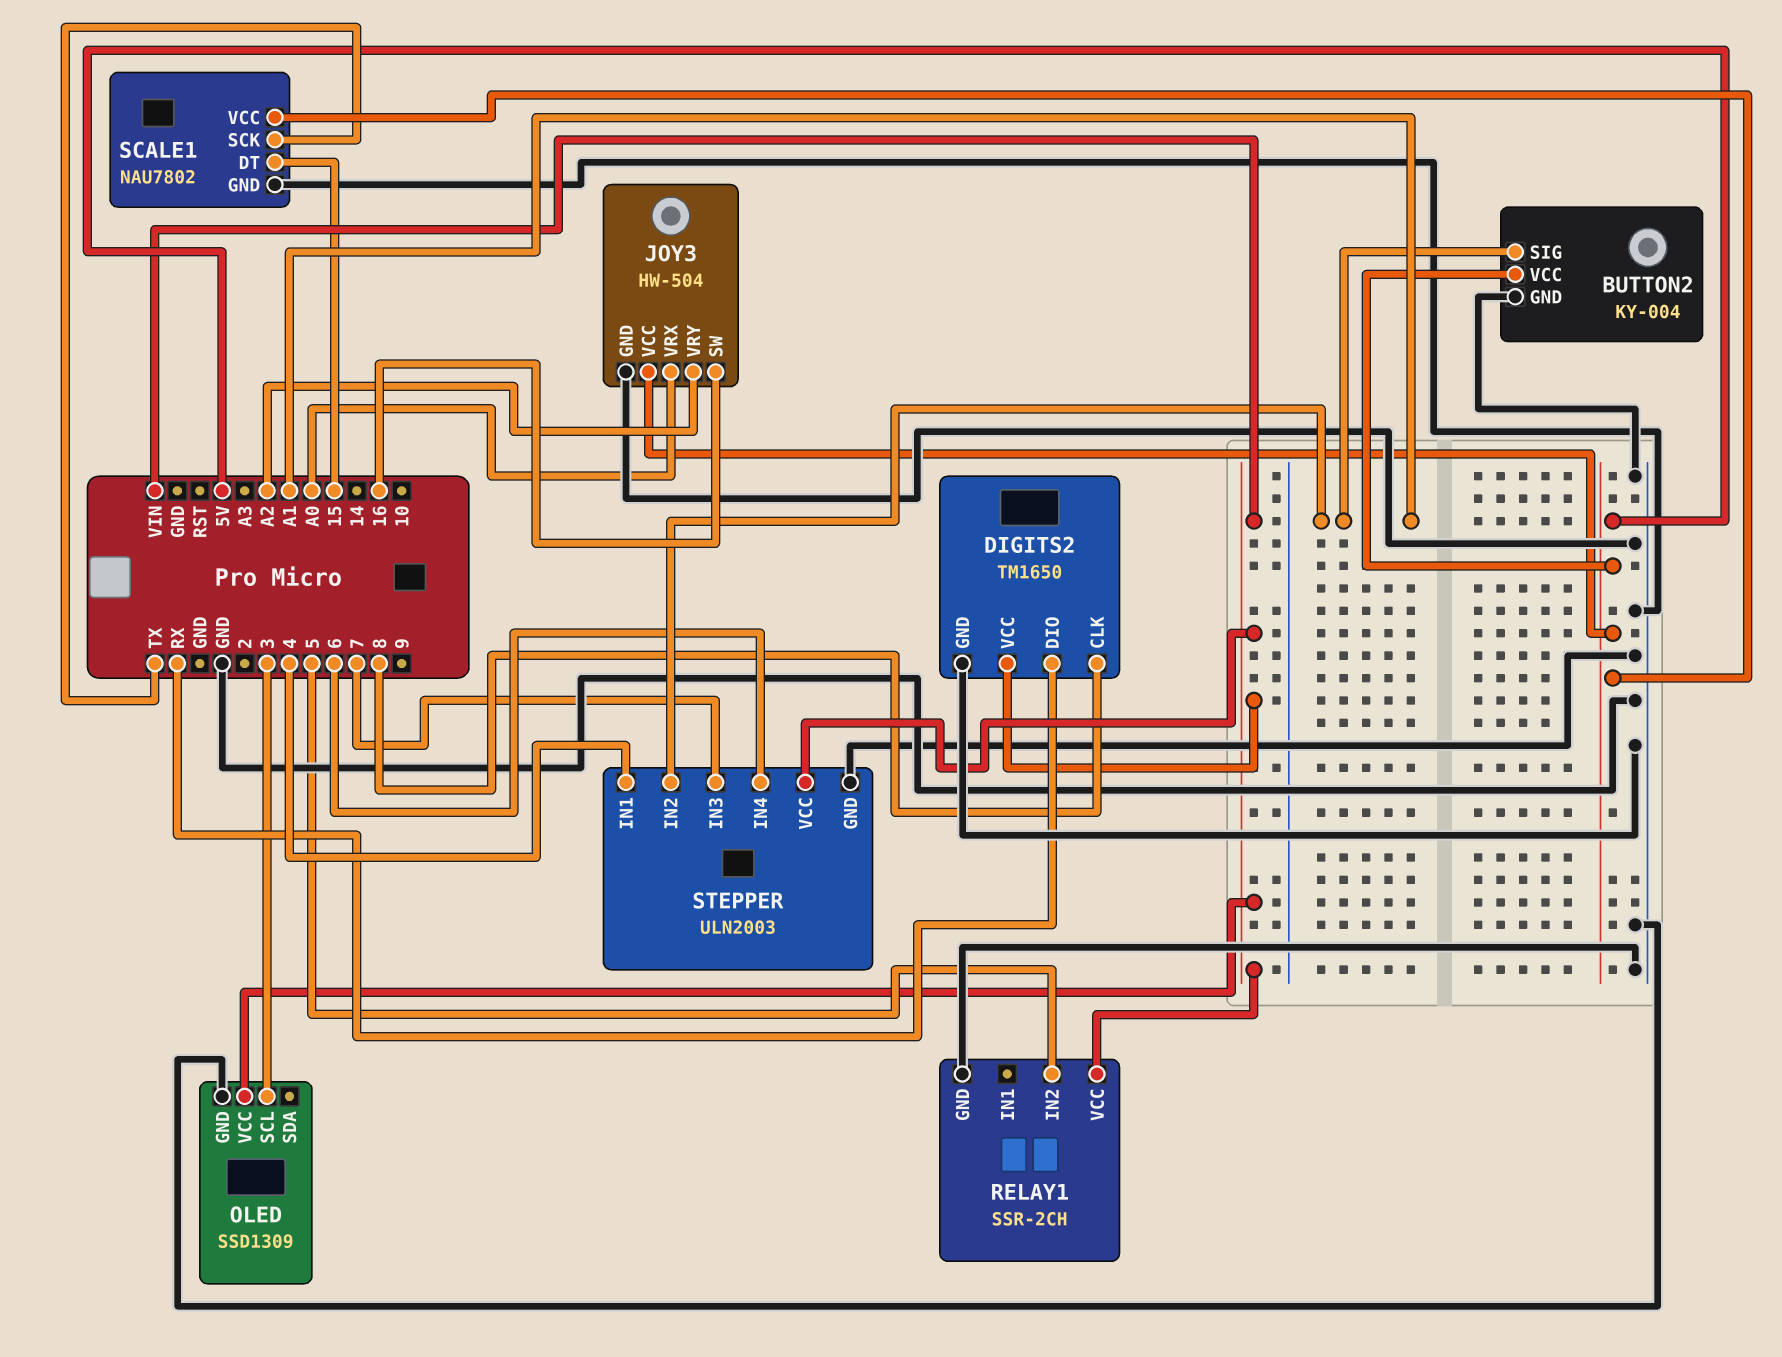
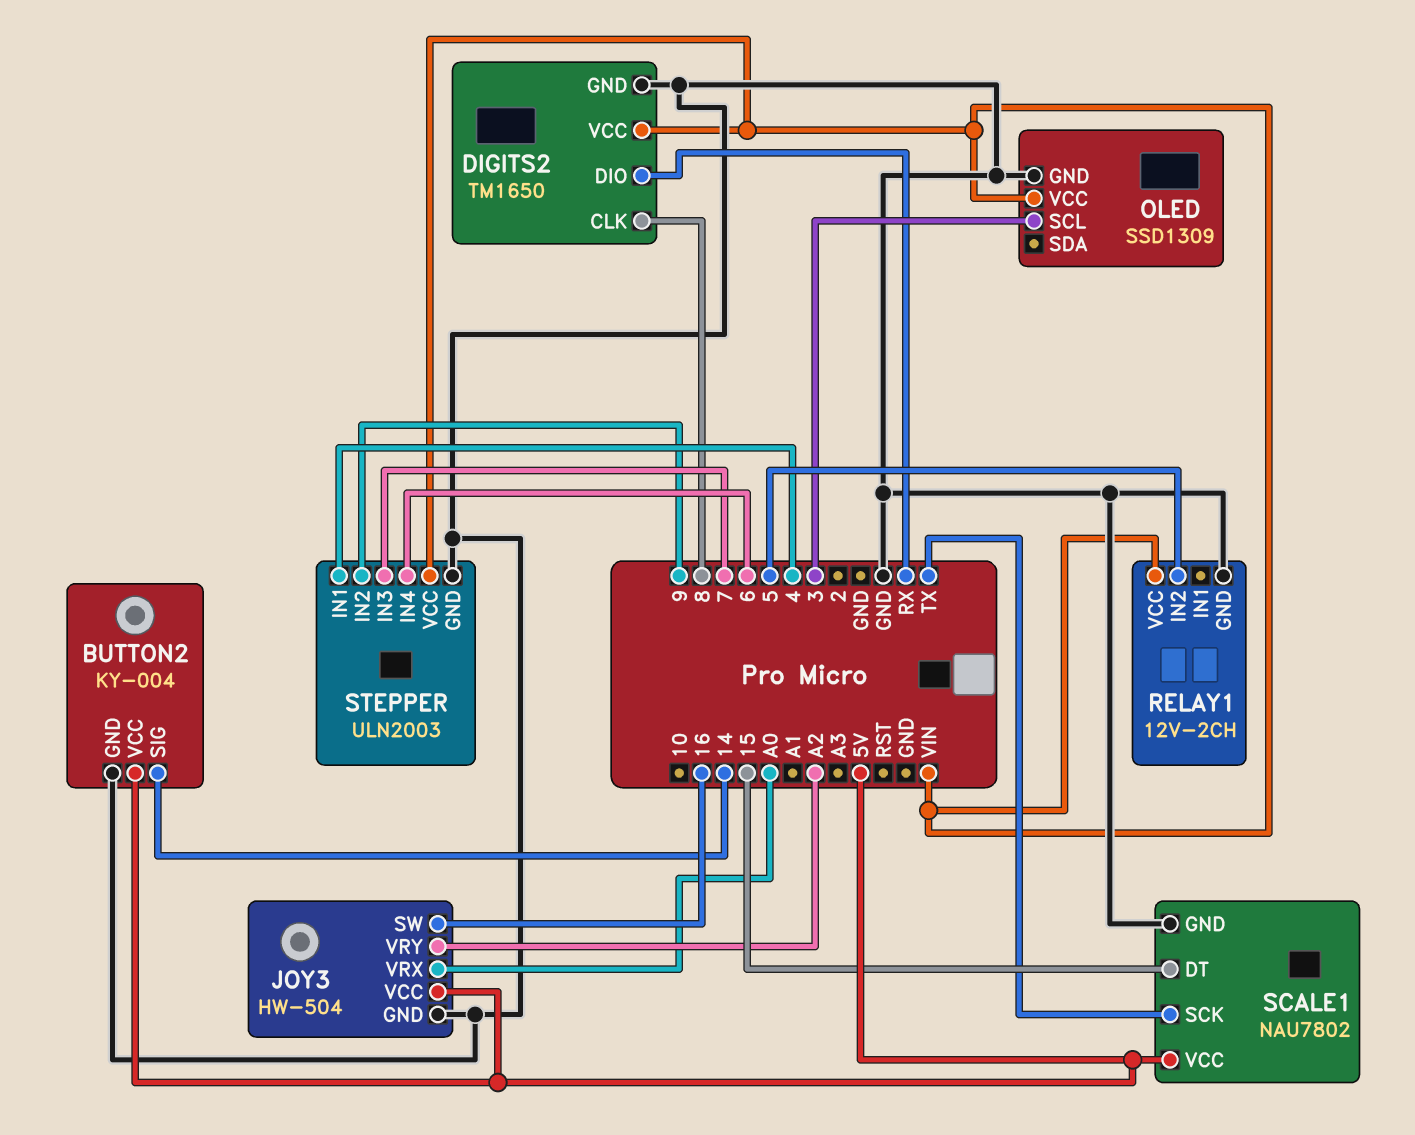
BUTTON2 pin SIG: A1 -> 14
RELAY1: SSR-2CH -> 12V-2CH
STEPPER pin IN2: A1 -> 9

